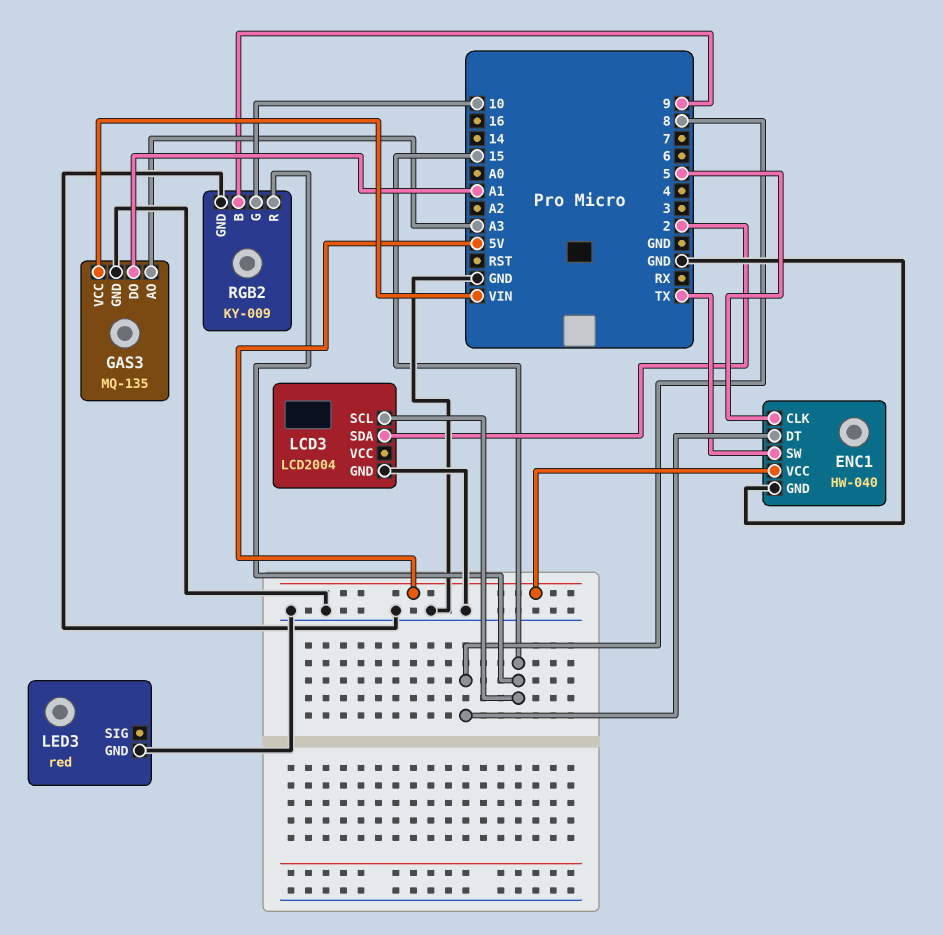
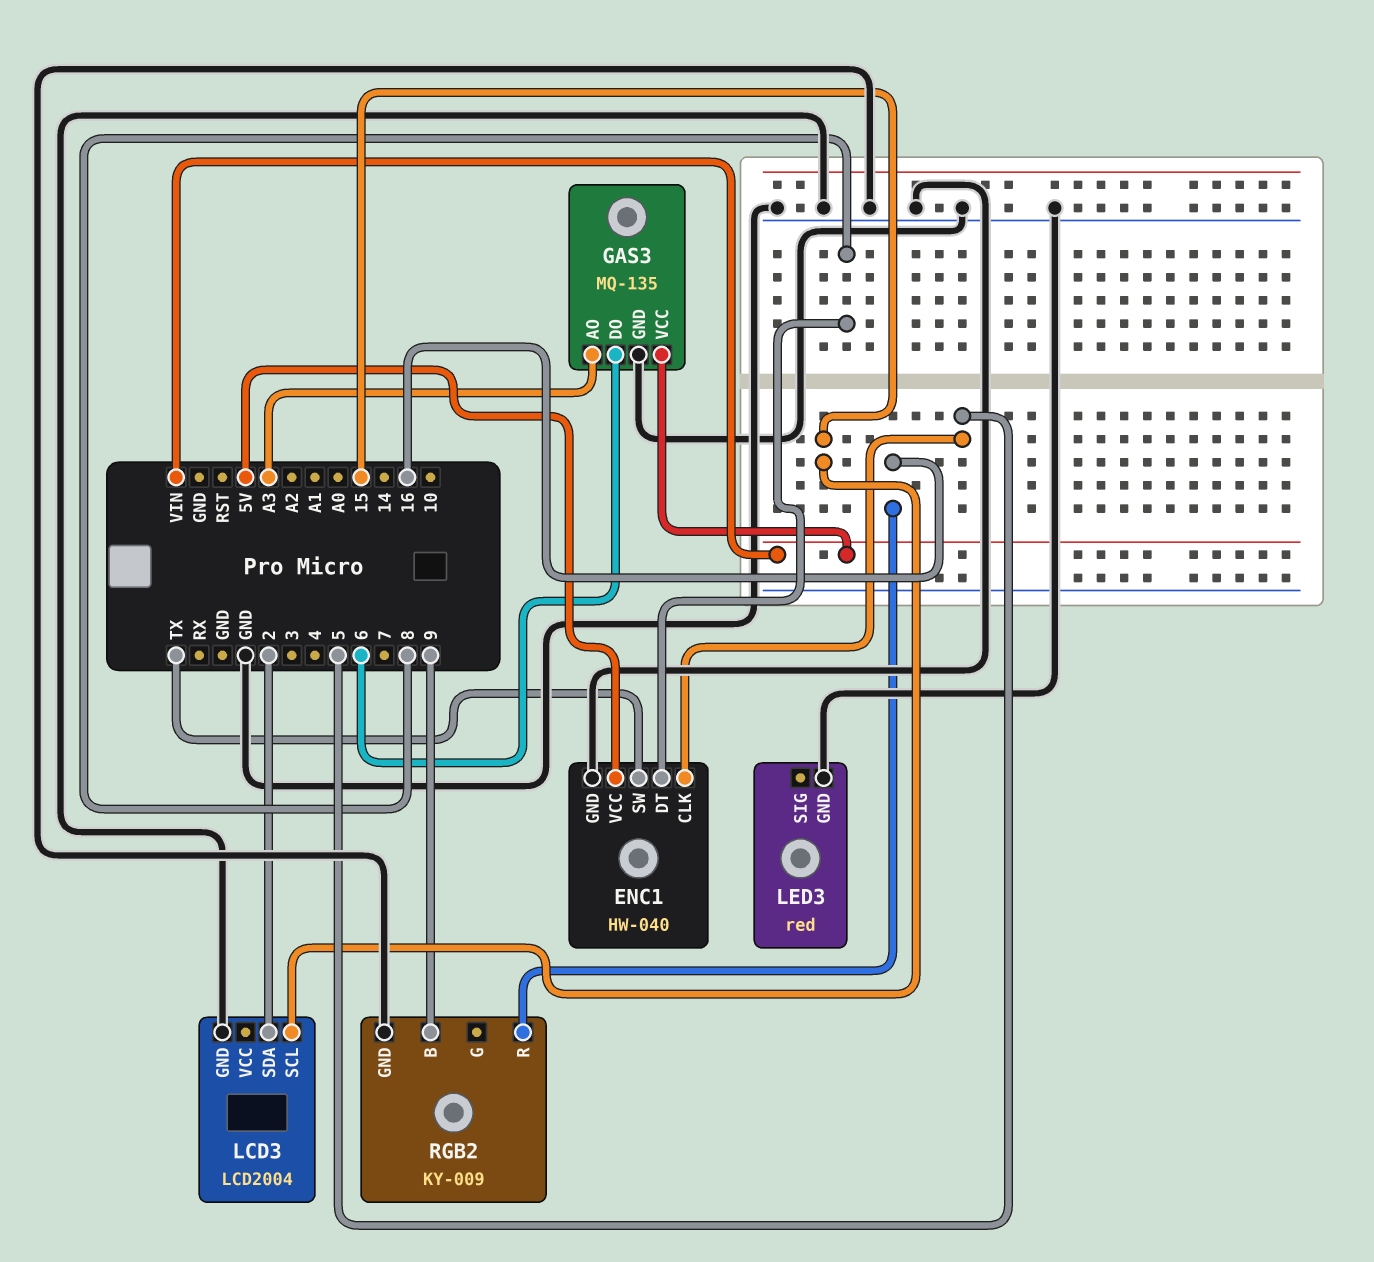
GAS3 pin DO: A1 -> 6
RGB2 pin G: 10 -> none
RGB2 pin R: 15 -> 16

